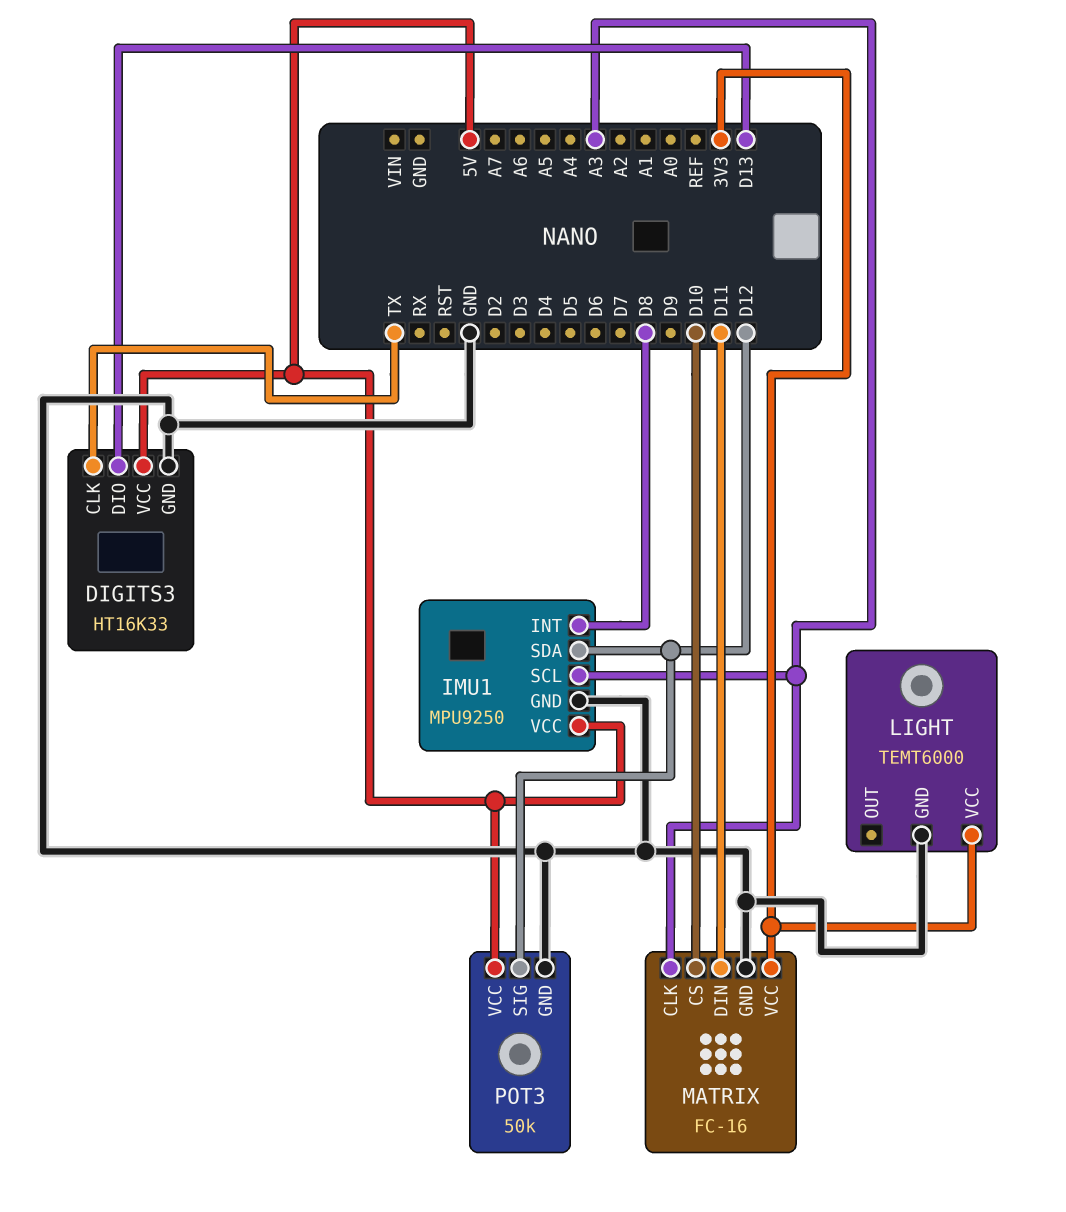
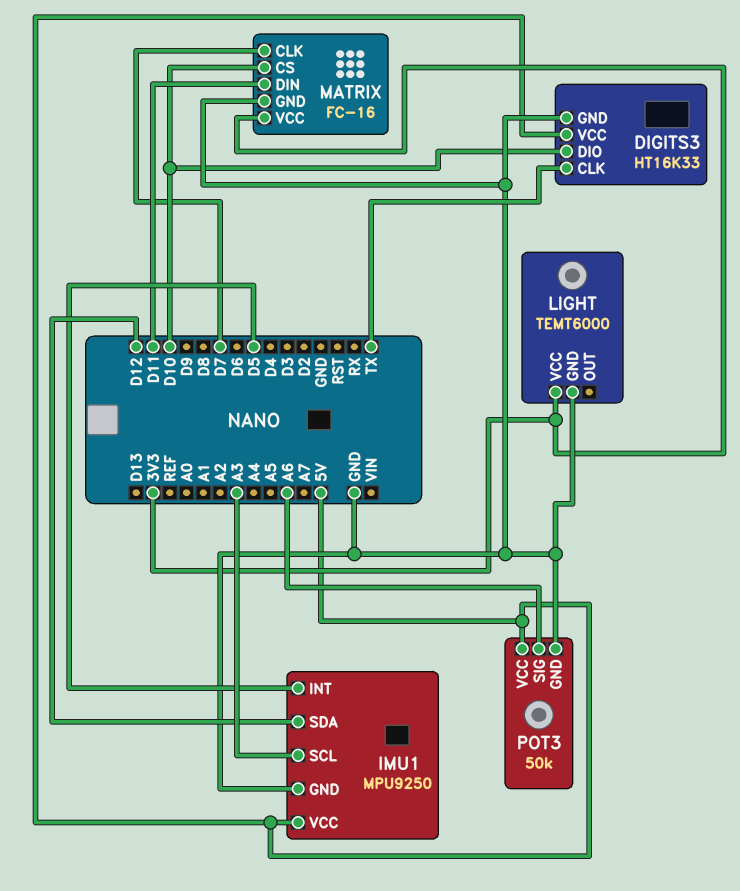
DIGITS3 pin DIO: D13 -> D10
IMU1 pin INT: D8 -> D5
MATRIX pin CLK: A3 -> D7
POT3 pin SIG: D12 -> A6

